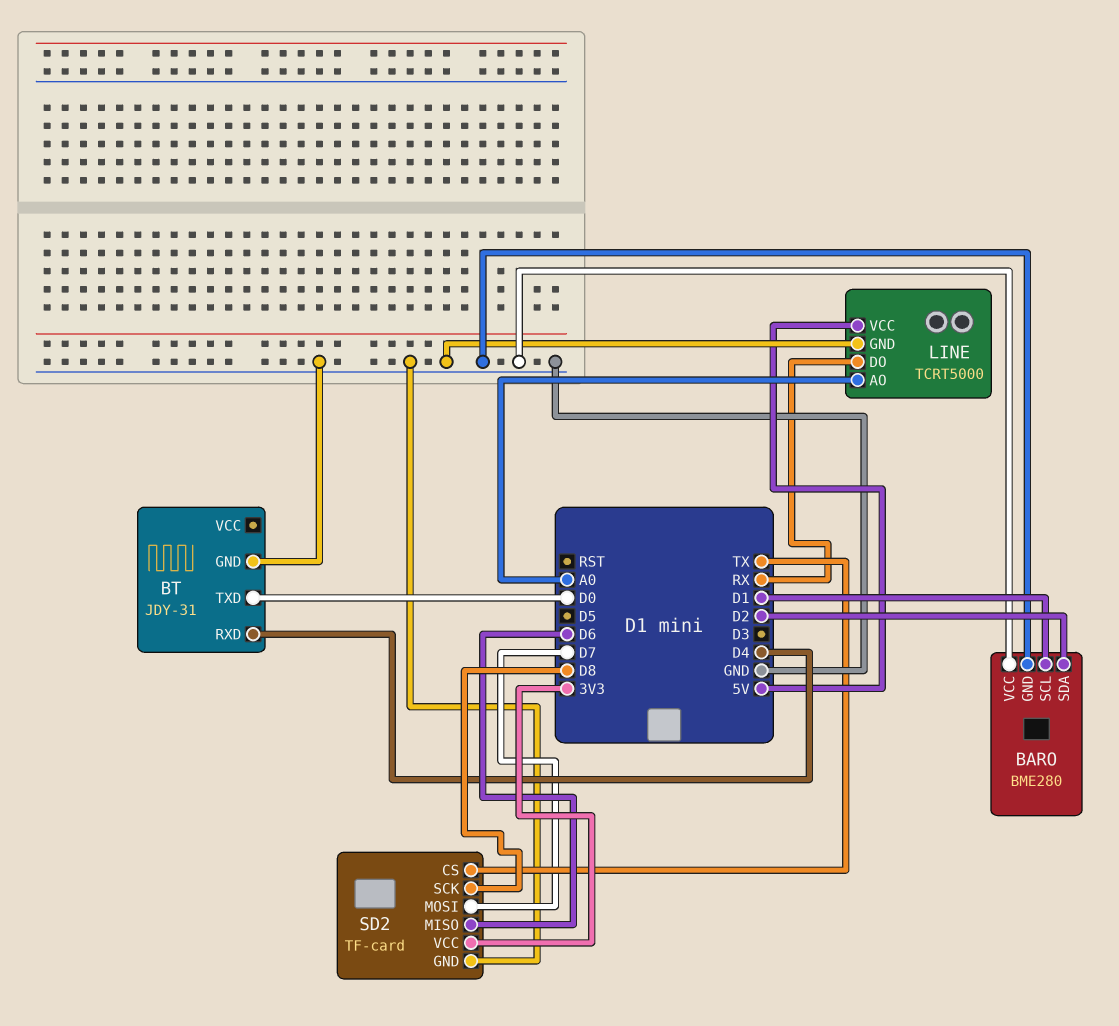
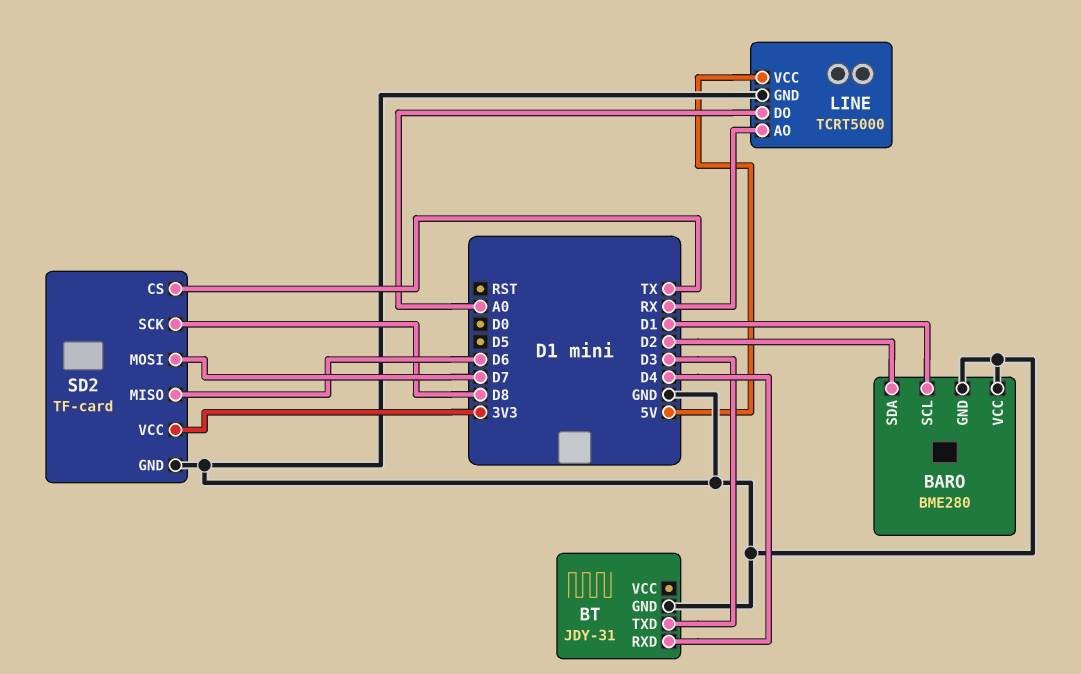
BT pin TXD: D0 -> D3
LINE pin AO: A0 -> RX
LINE pin DO: RX -> A0

